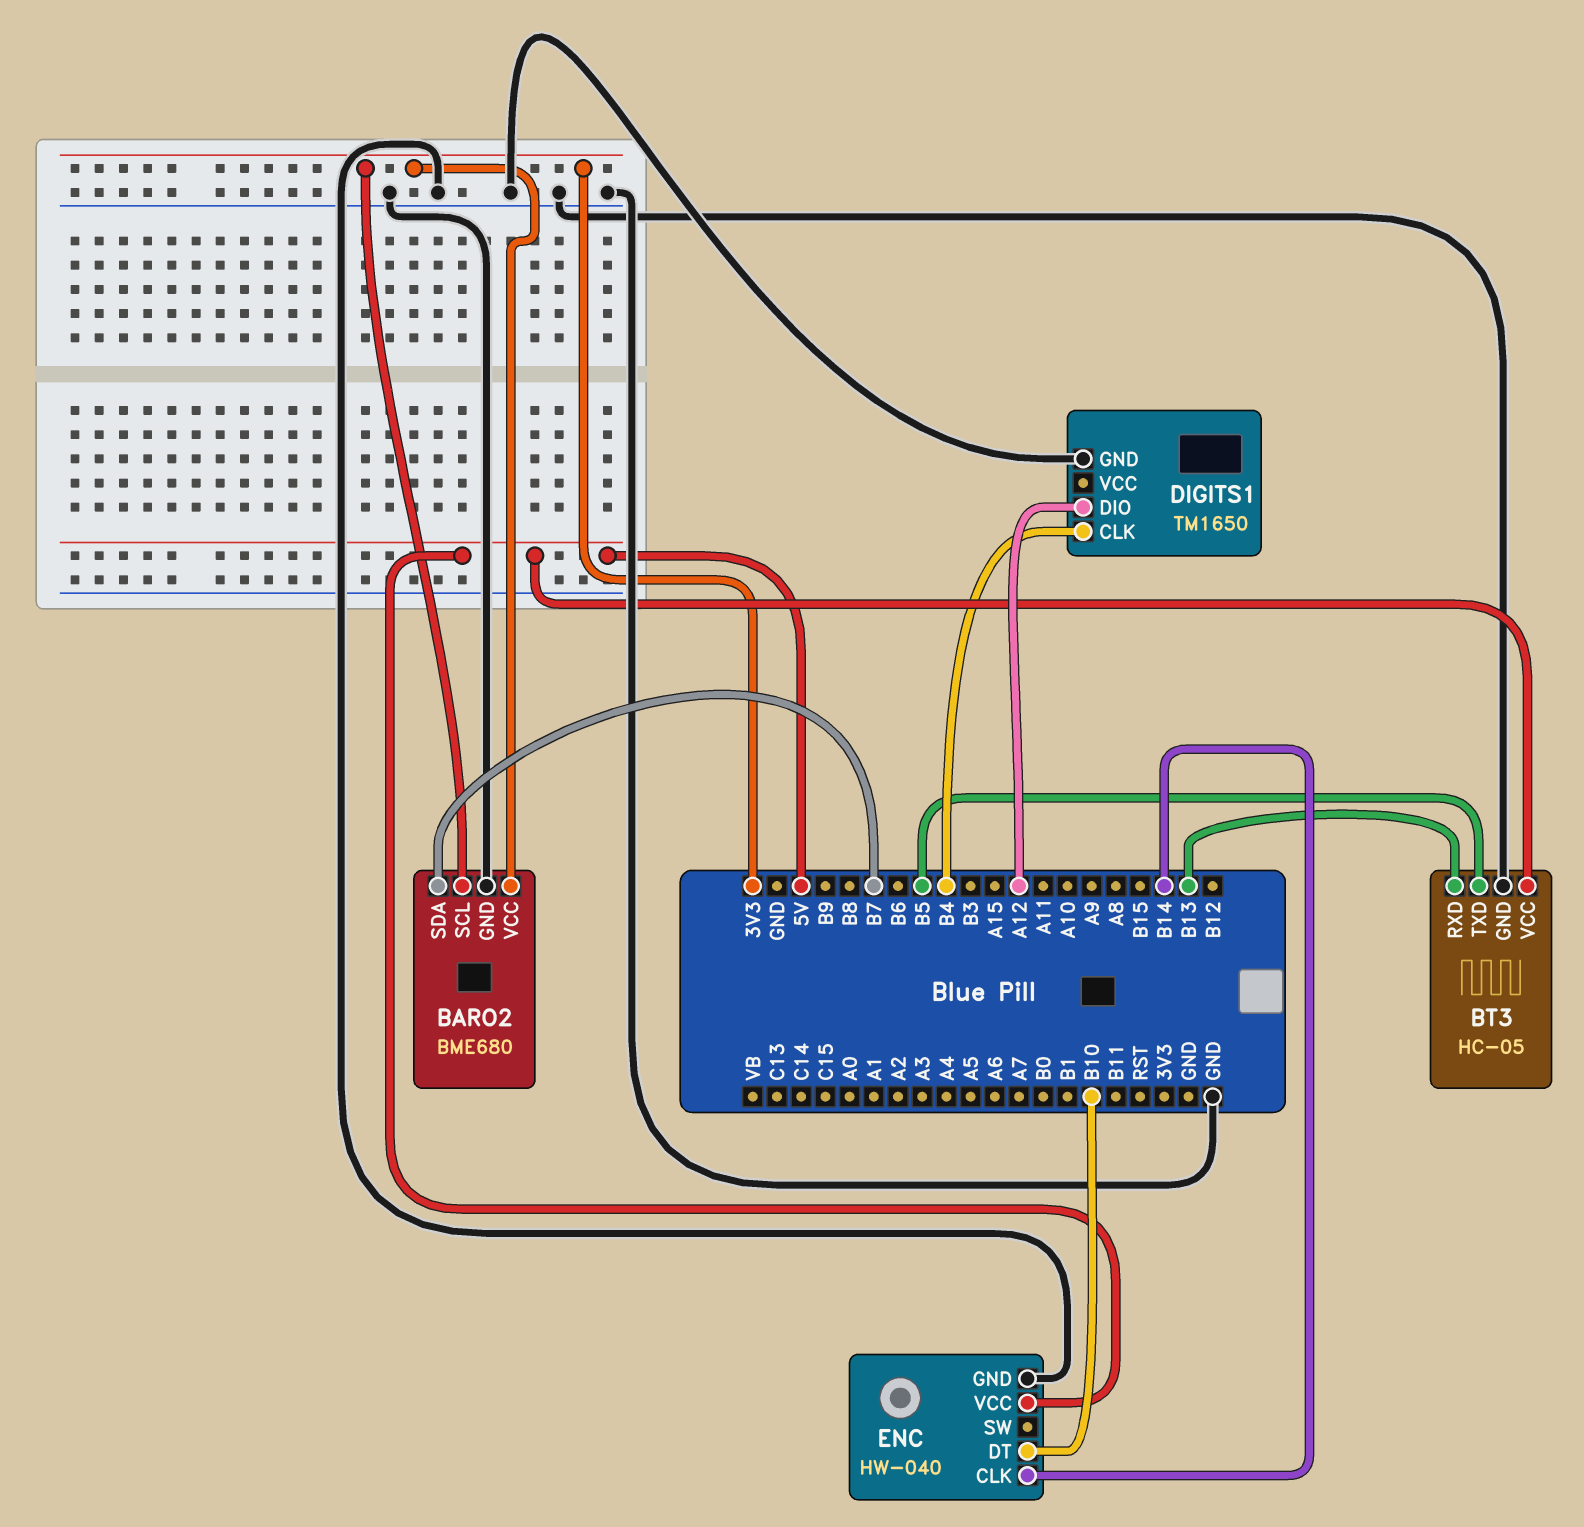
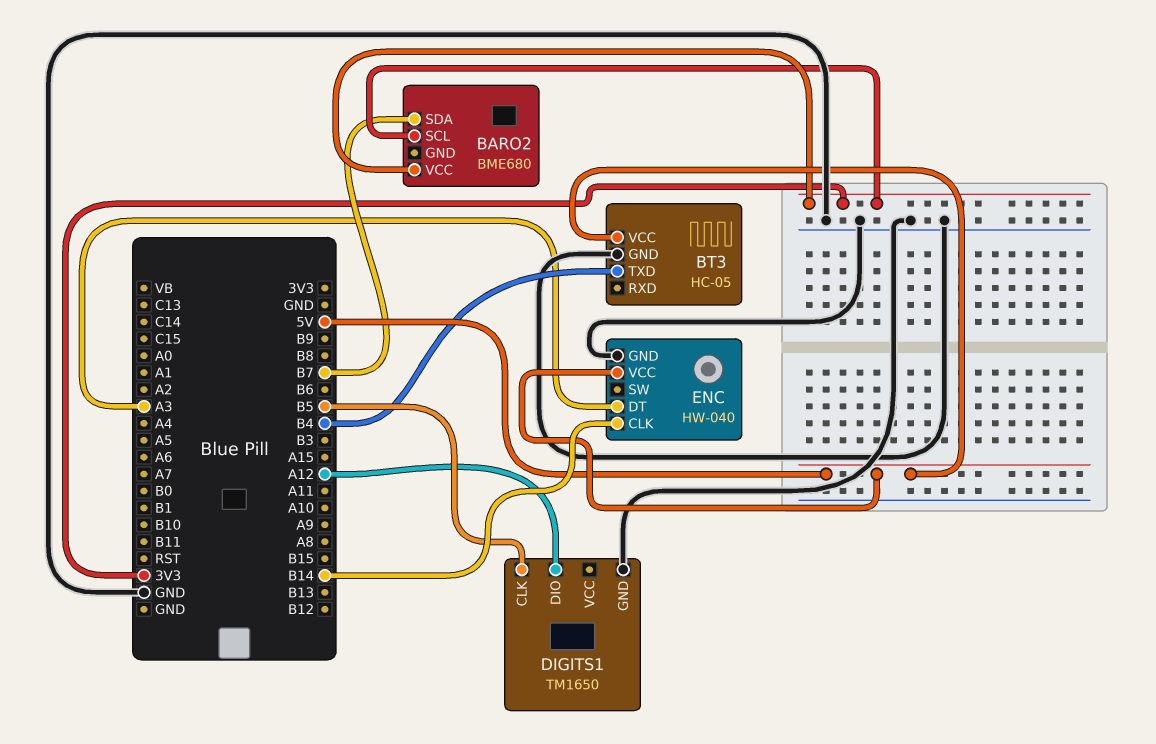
BARO2 pin GND: GND -> none
BT3 pin RXD: B13 -> none
BT3 pin TXD: B5 -> B4
DIGITS1 pin CLK: B4 -> B5
ENC pin DT: B10 -> A3

